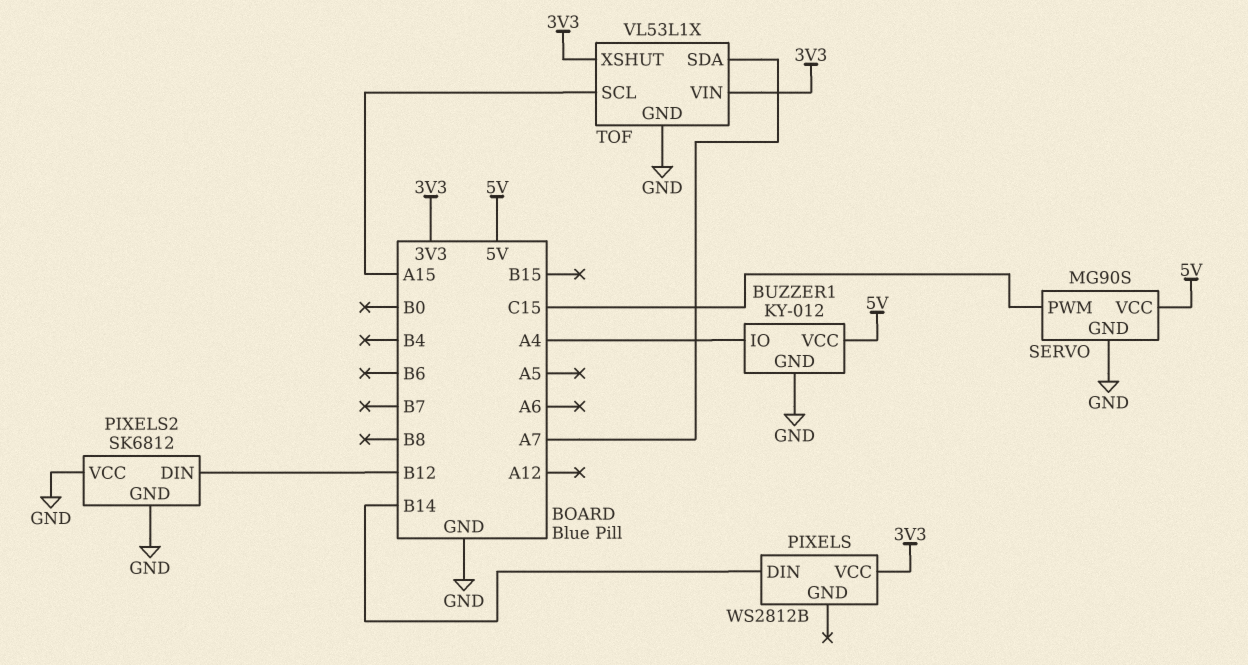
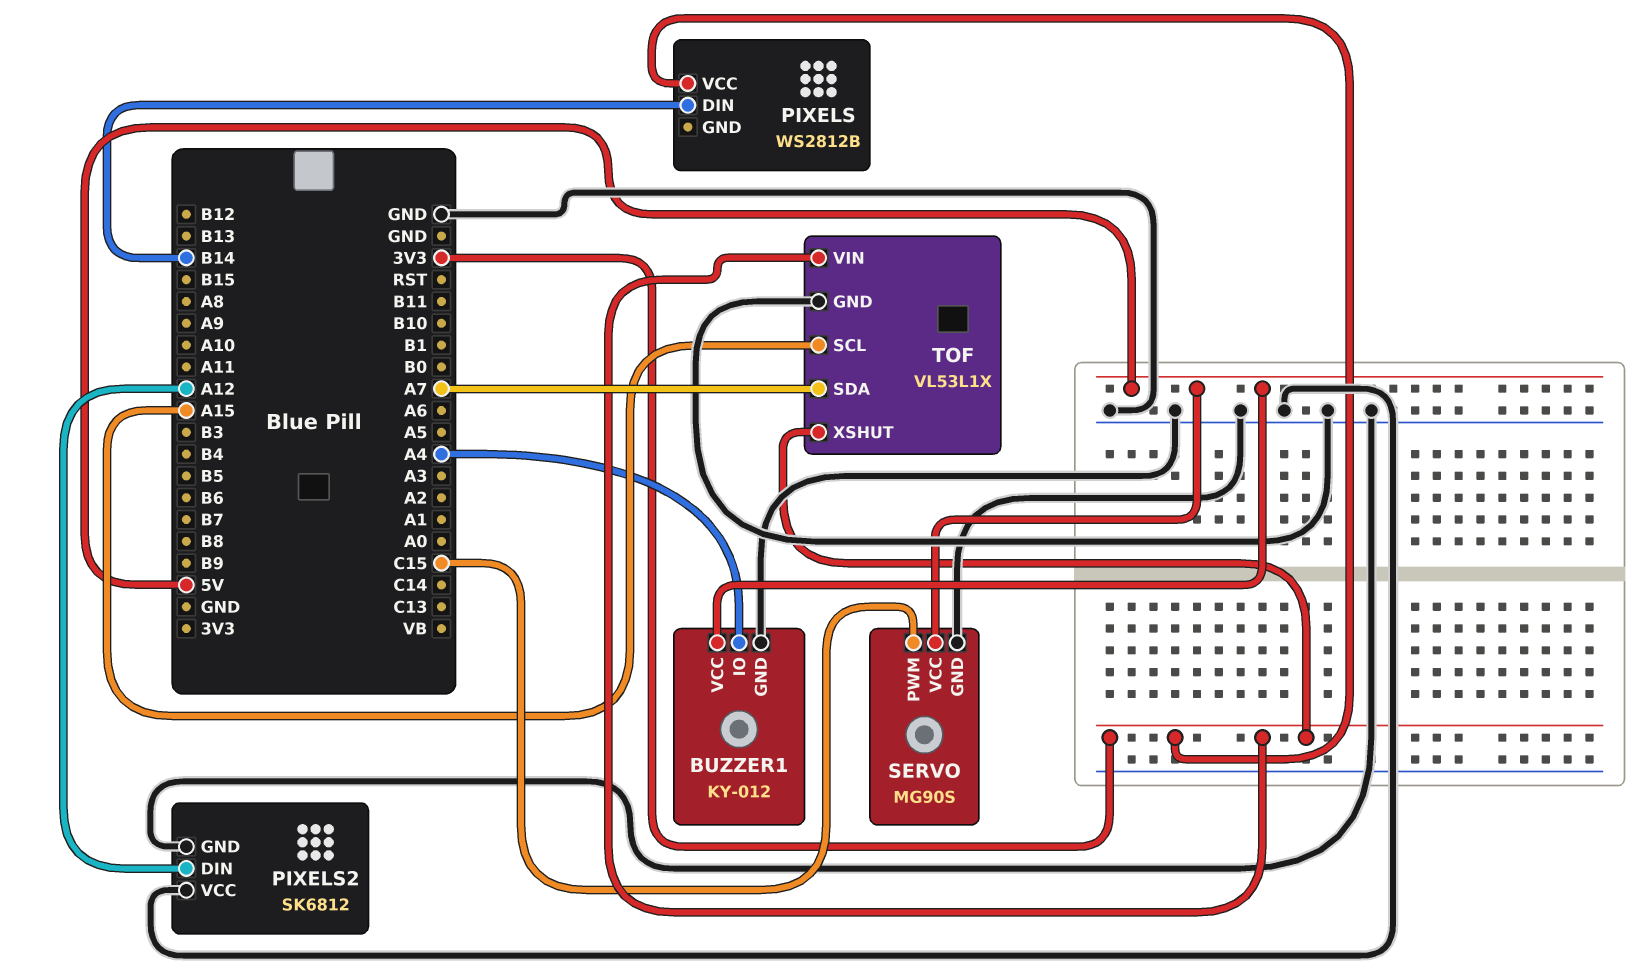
PIXELS2 pin DIN: B12 -> A12

